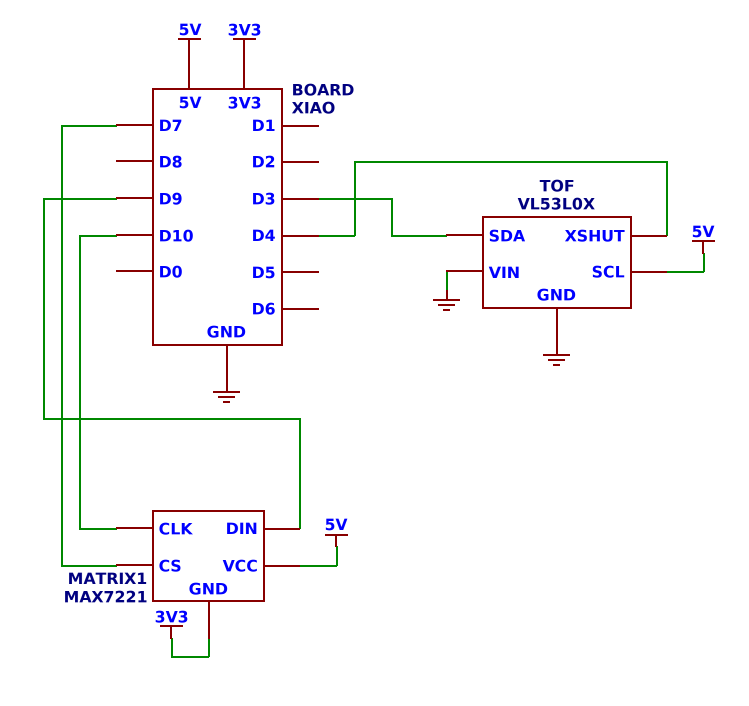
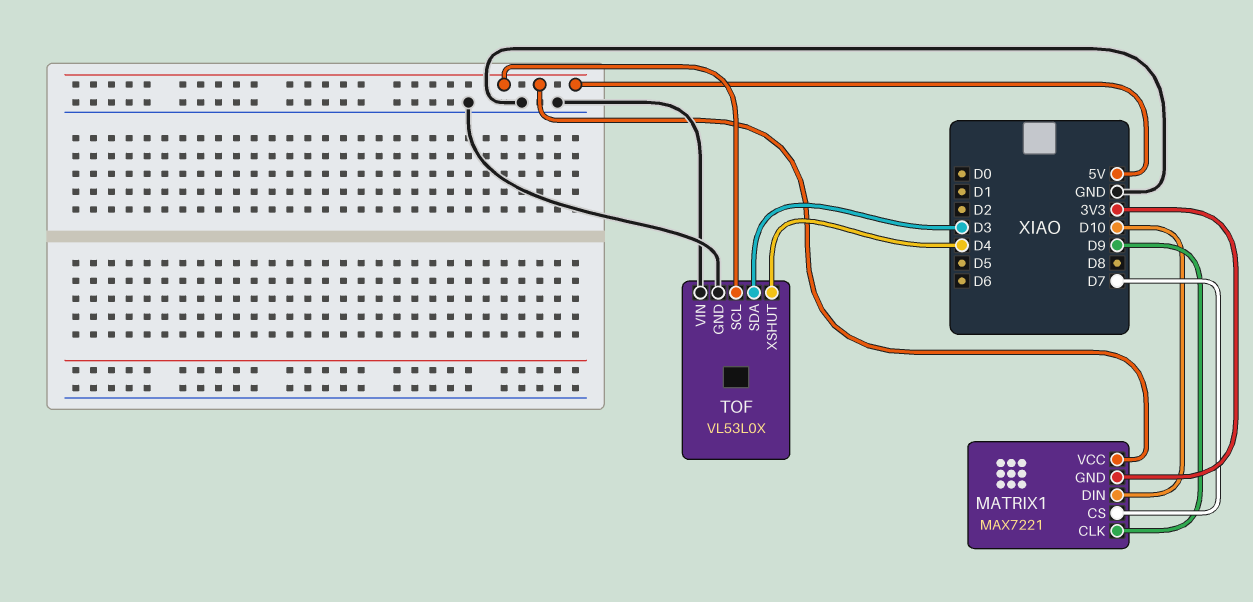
MATRIX1 pin CLK: D10 -> D9
MATRIX1 pin DIN: D9 -> D10

